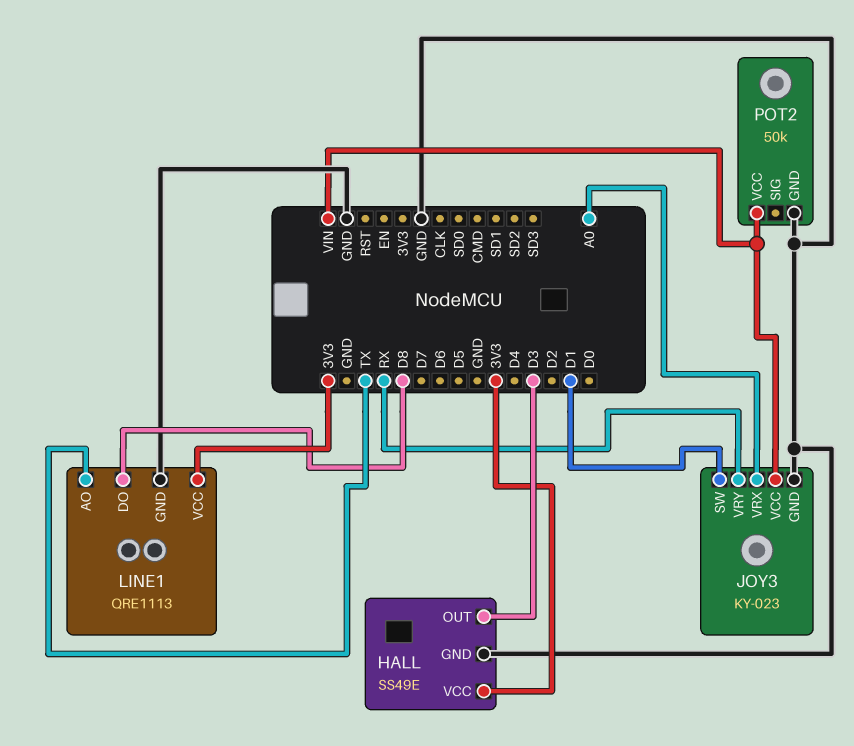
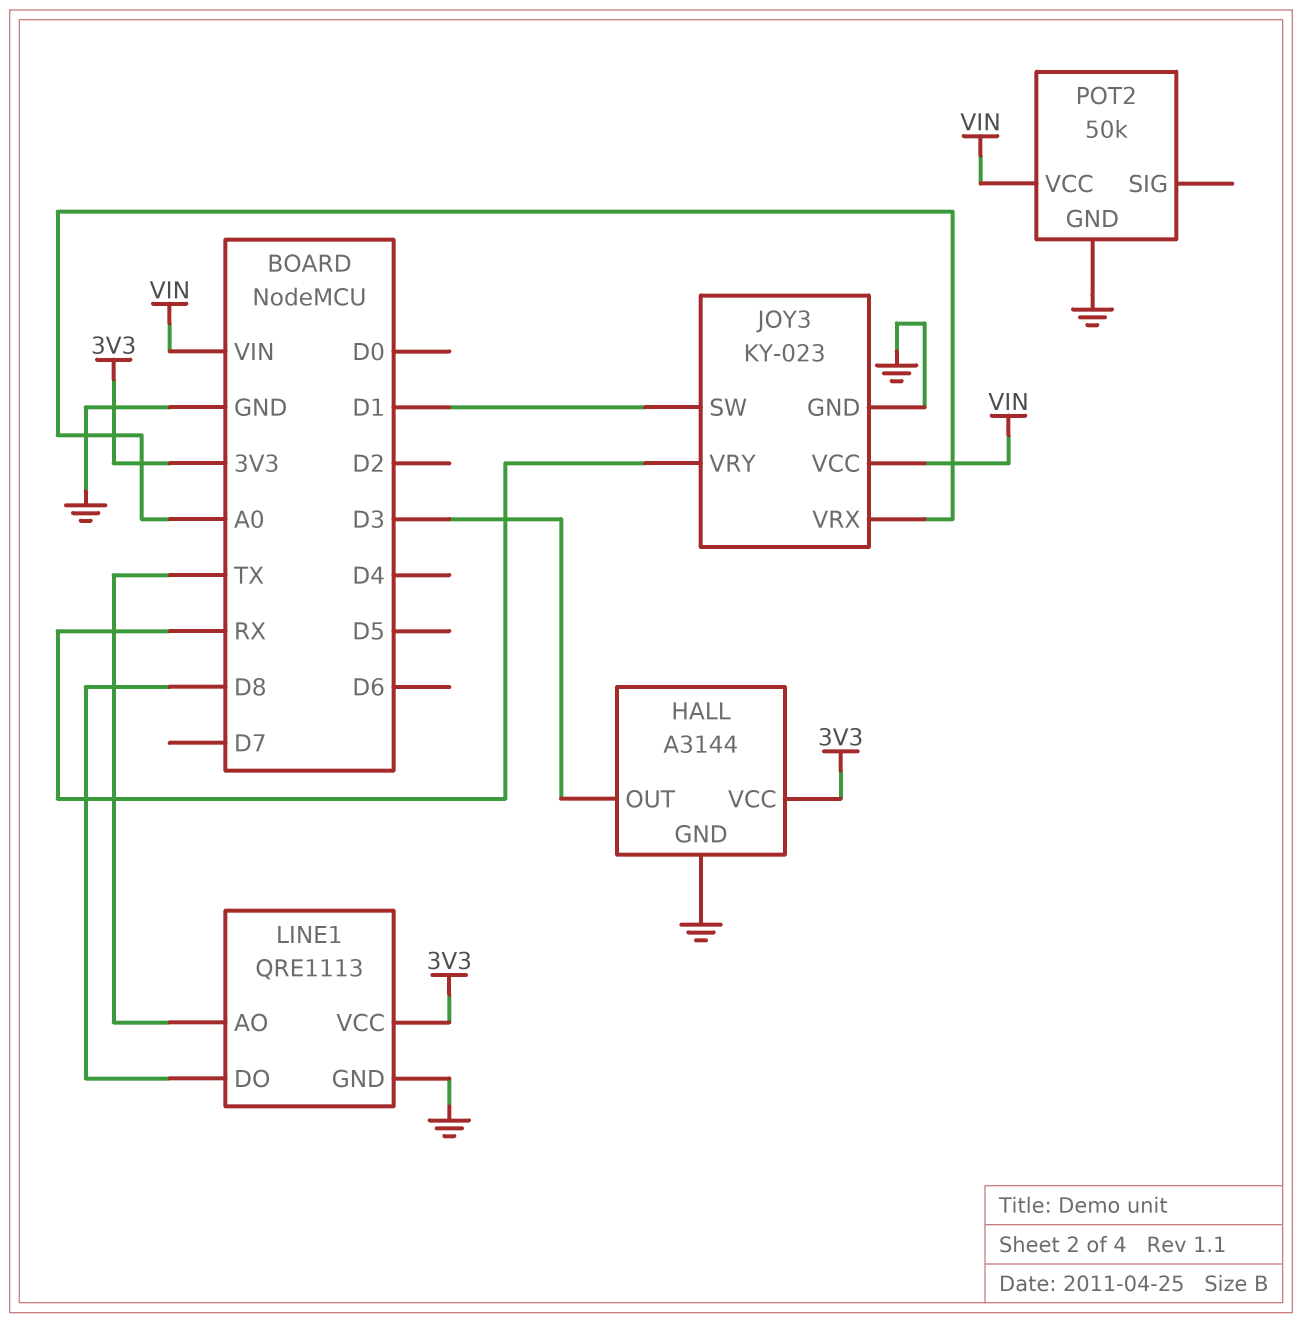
HALL: SS49E -> A3144

